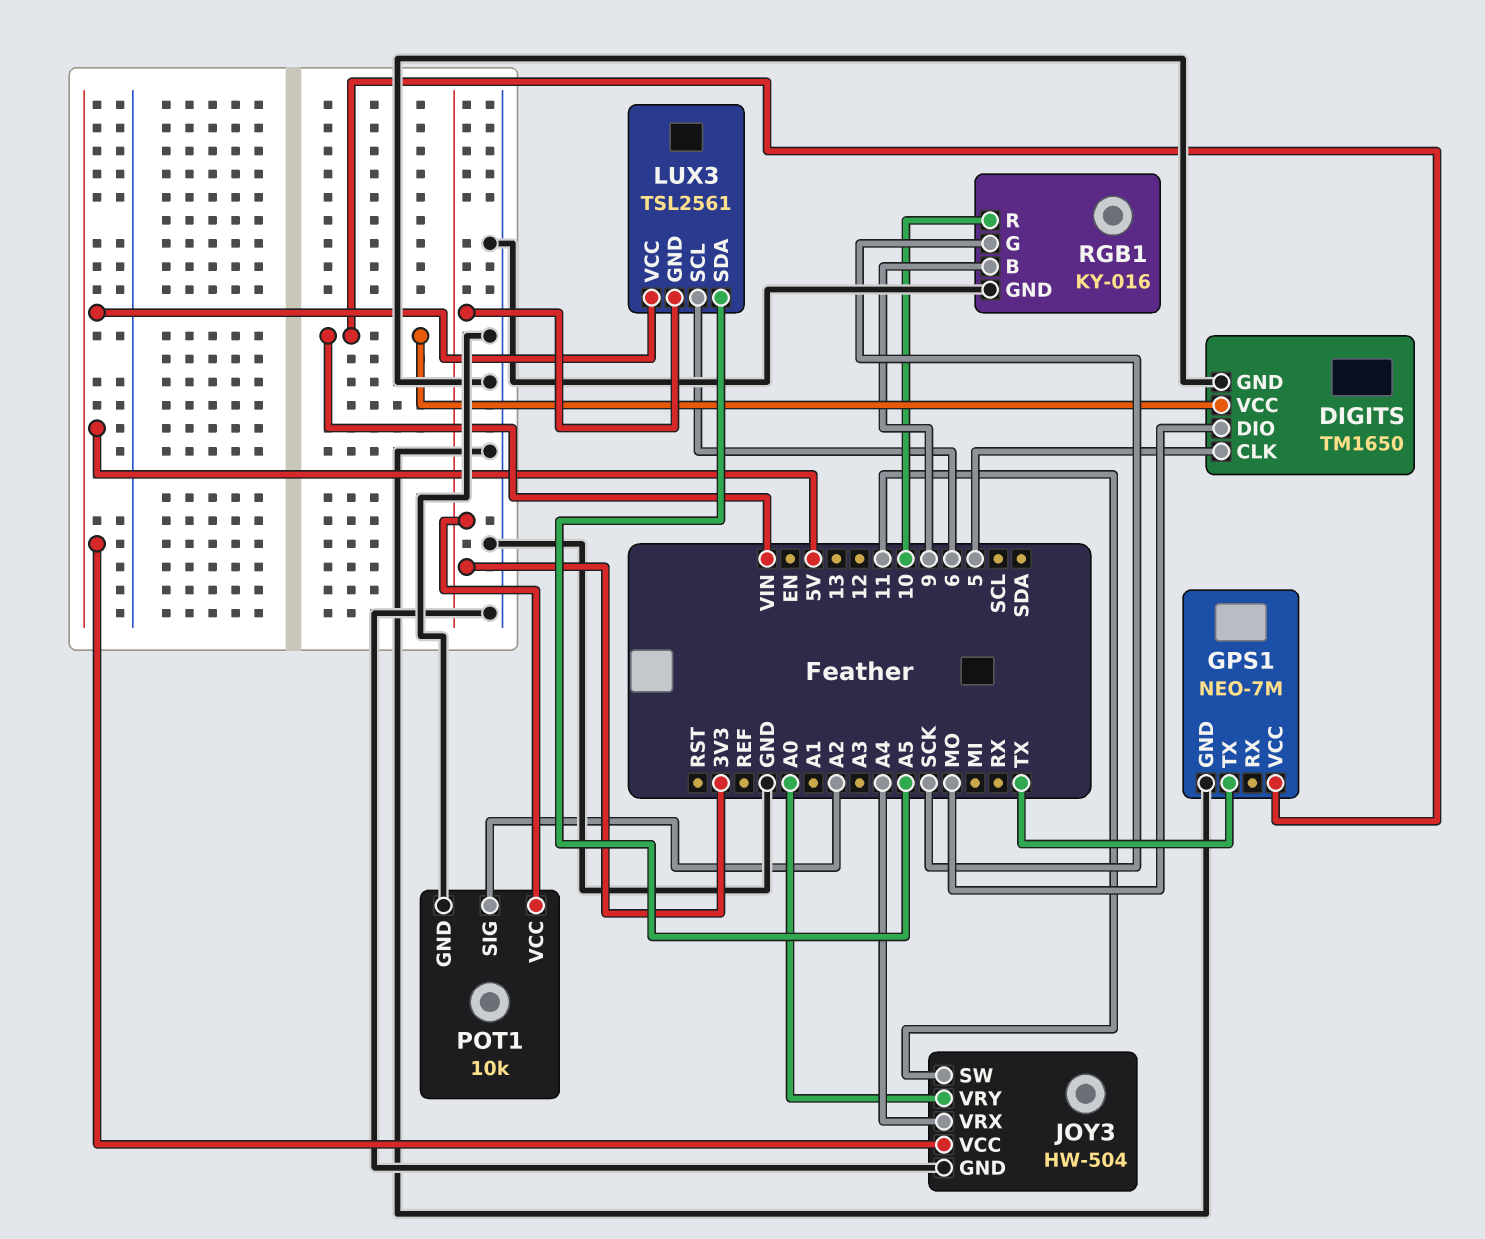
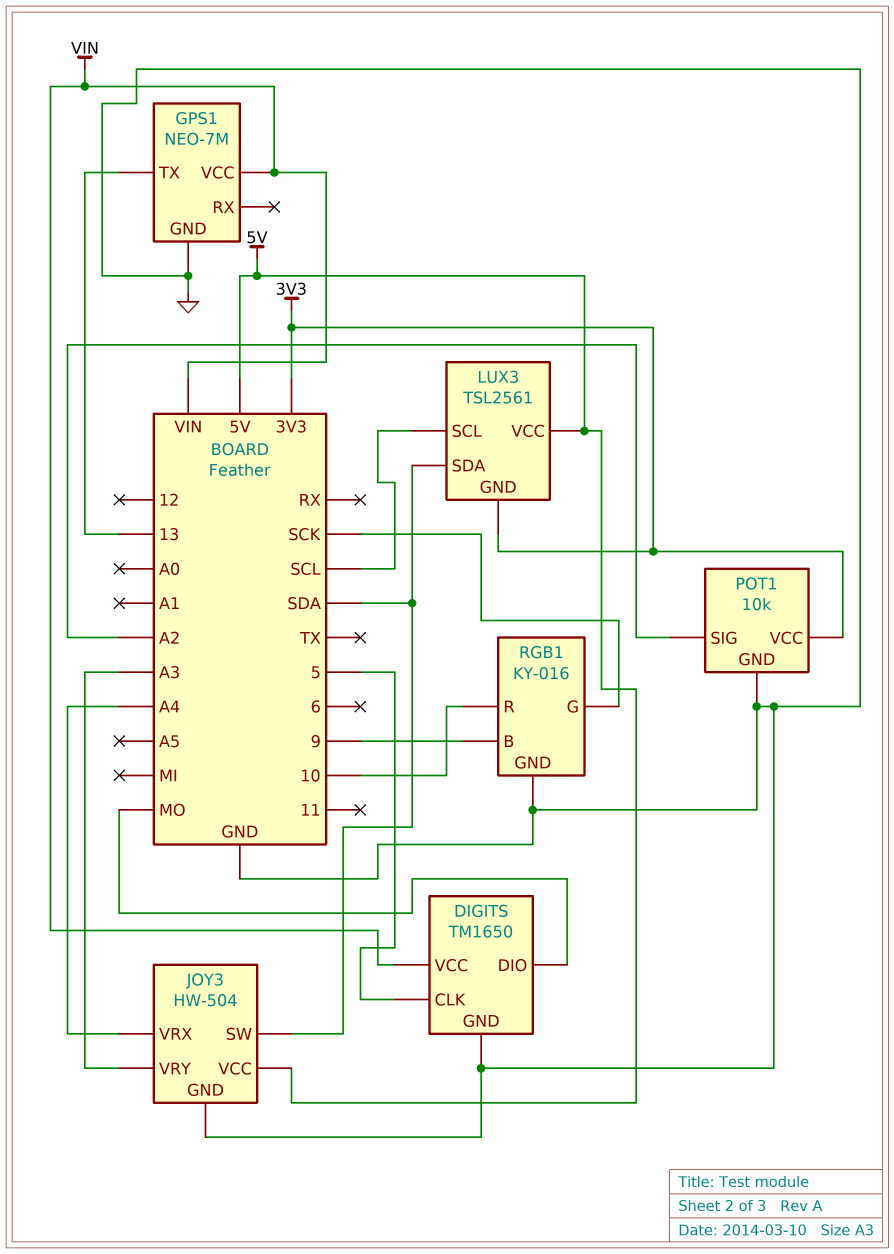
GPS1 pin TX: TX -> 13
JOY3 pin SW: 11 -> SDA
JOY3 pin VRY: A0 -> A3
LUX3 pin SCL: 6 -> SCL
LUX3 pin SDA: A5 -> SDA

